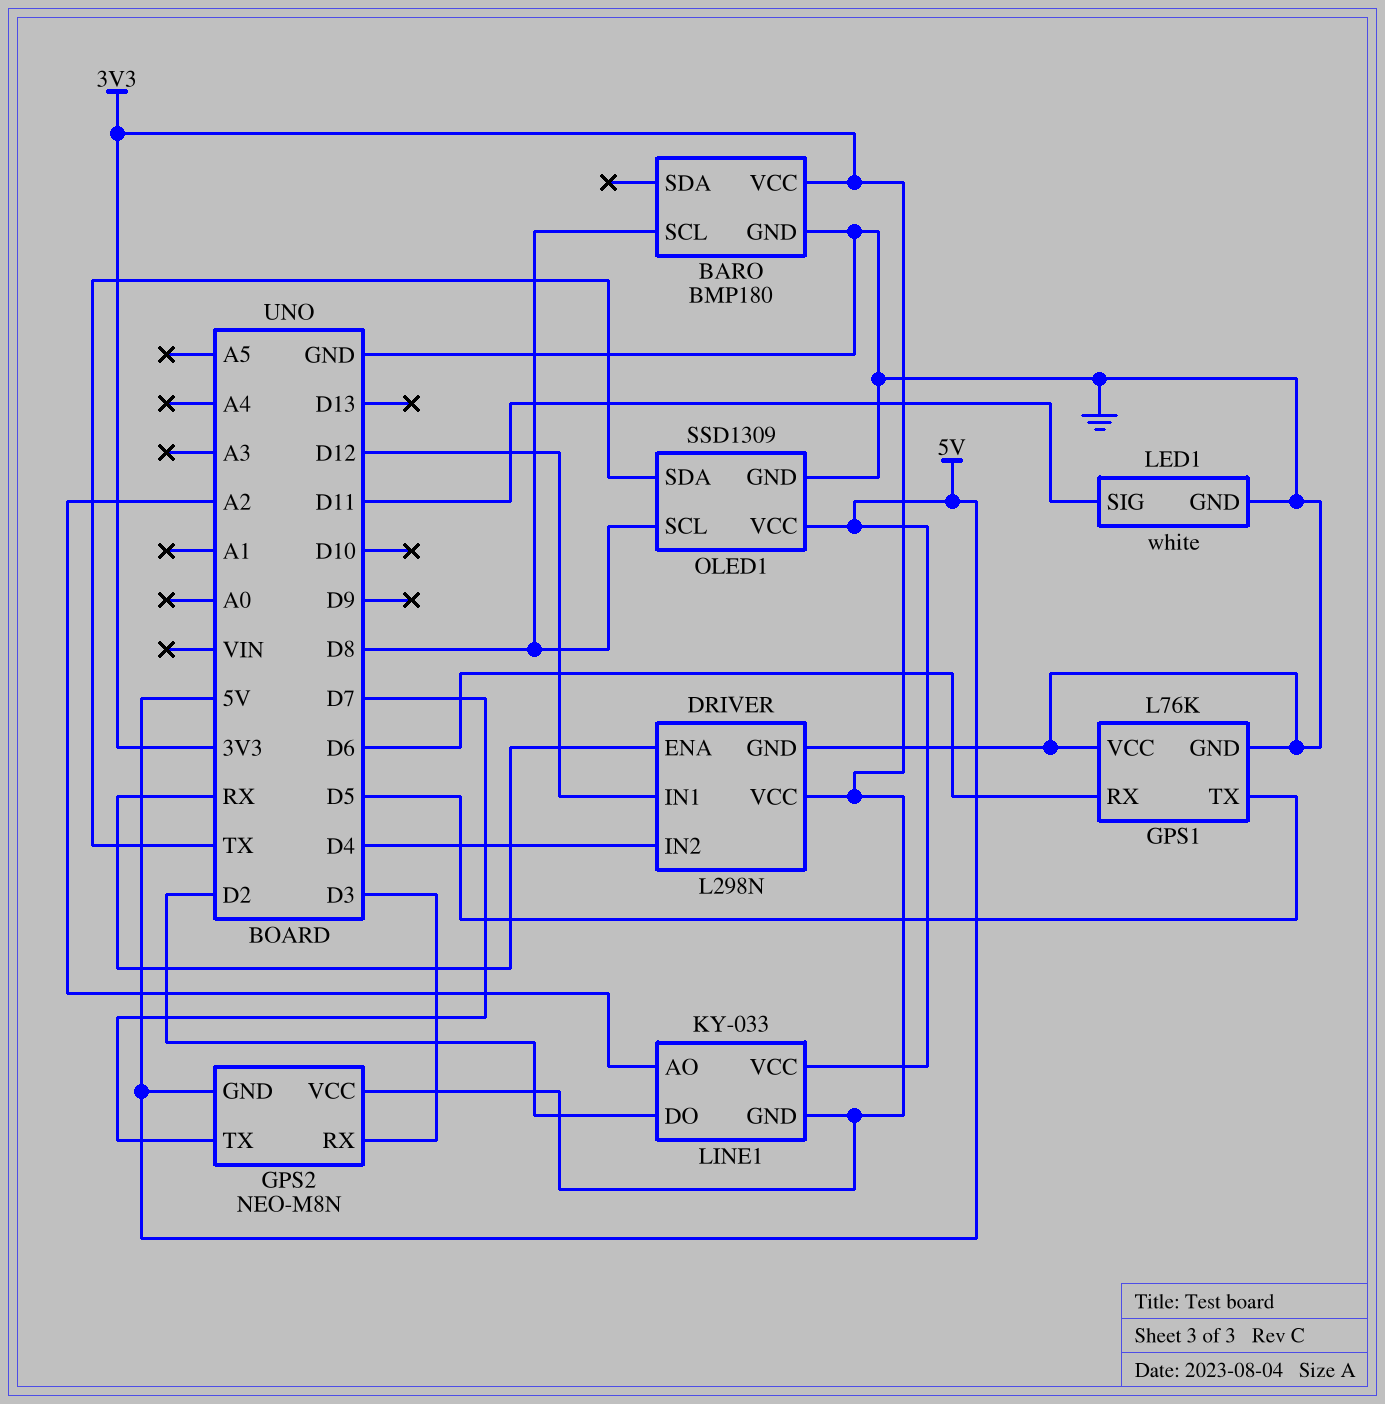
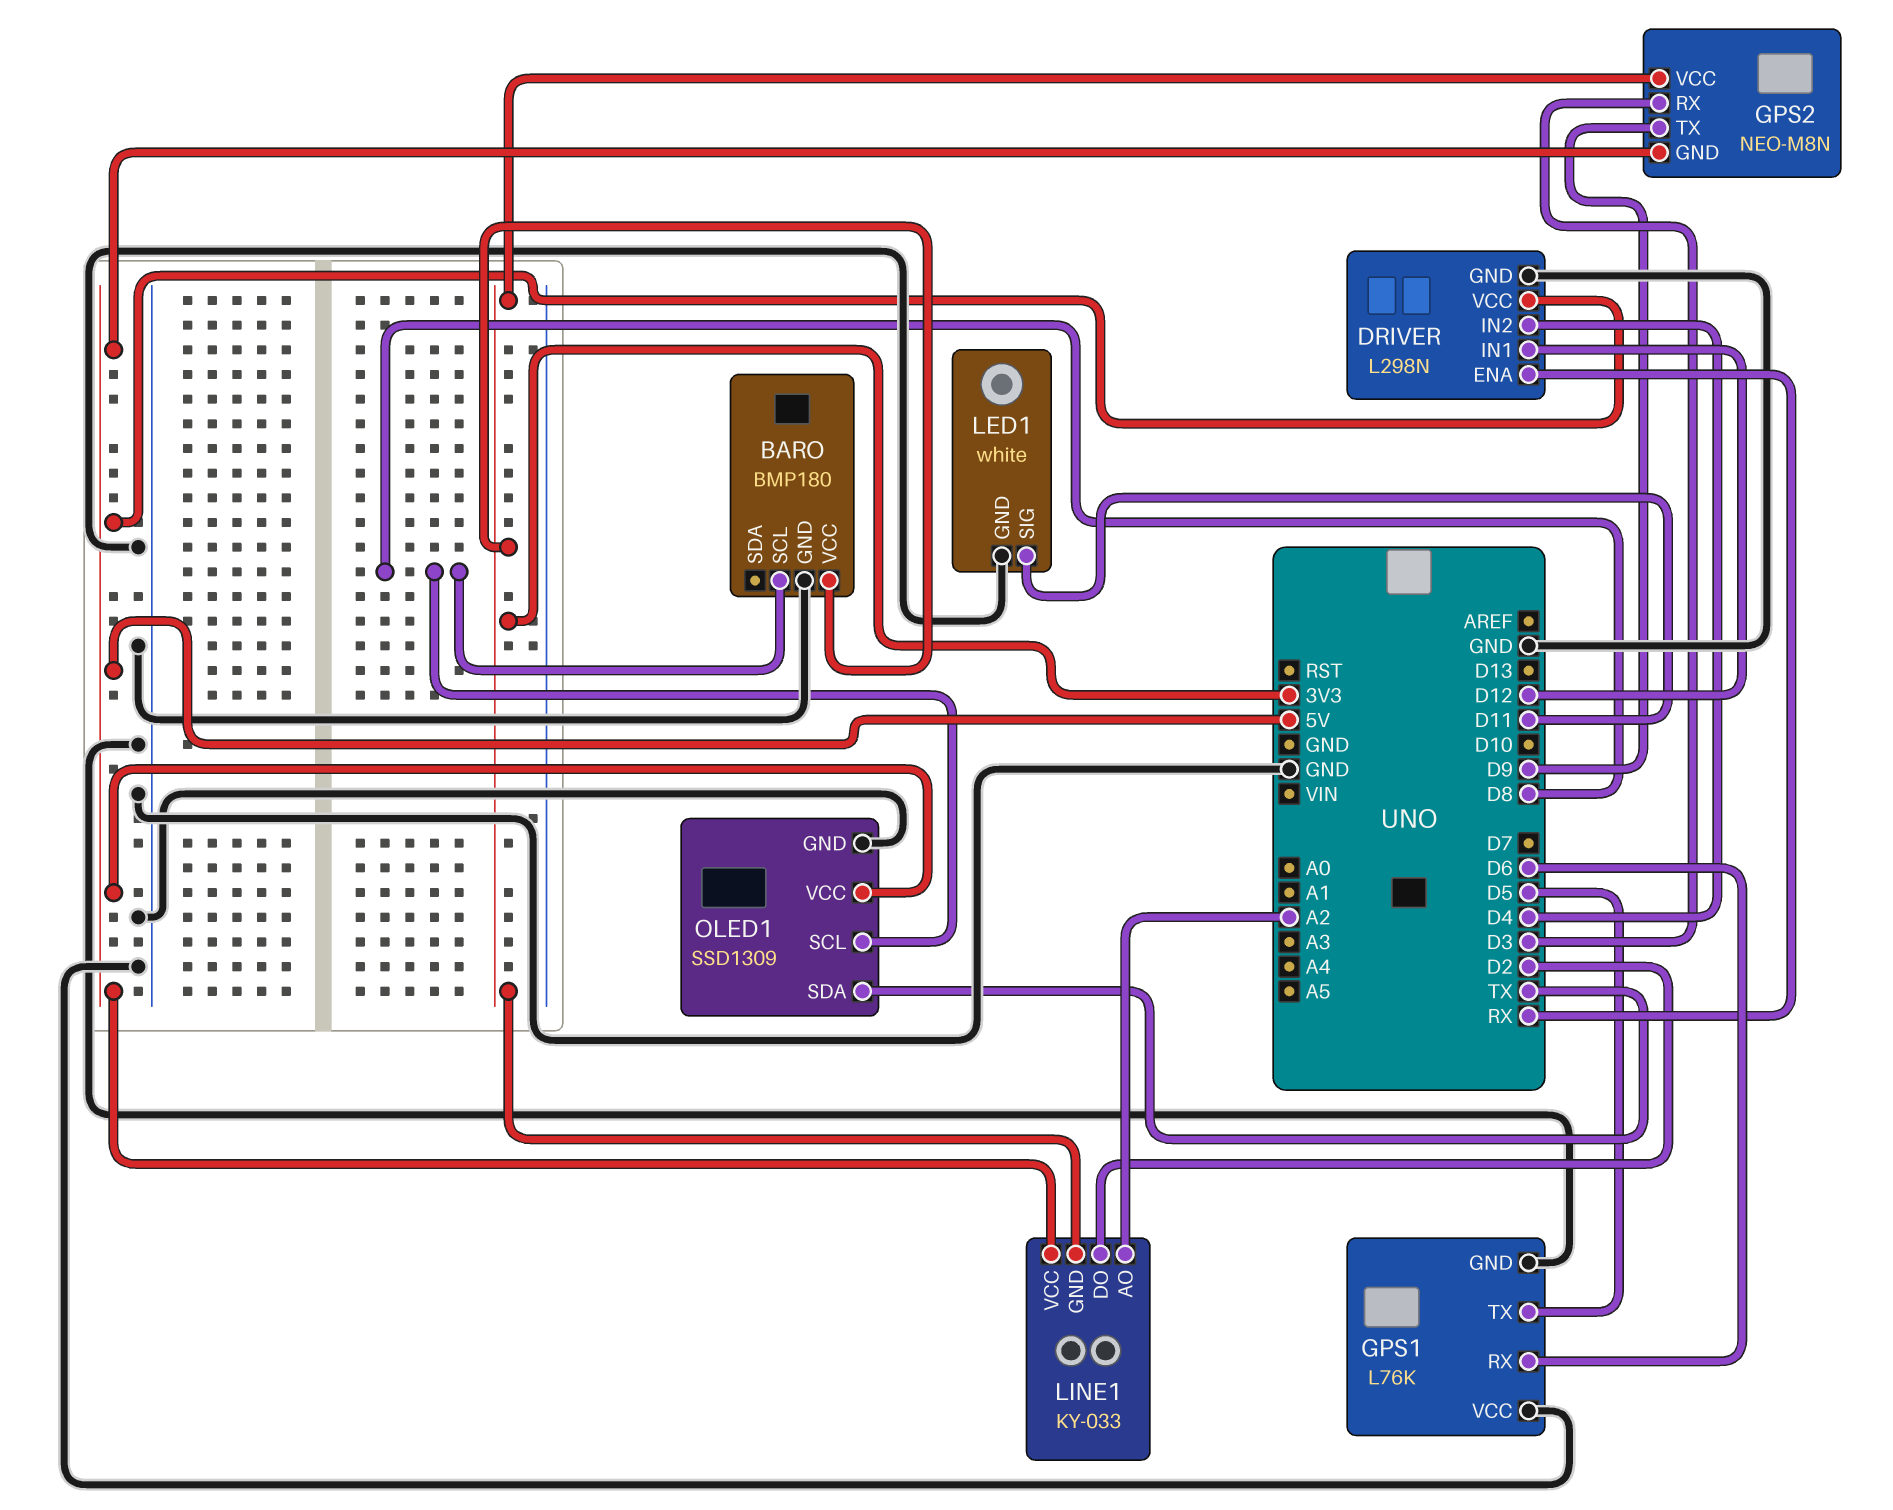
DRIVER pin VCC: 3V3 -> 5V
GPS2 pin TX: D7 -> D9

